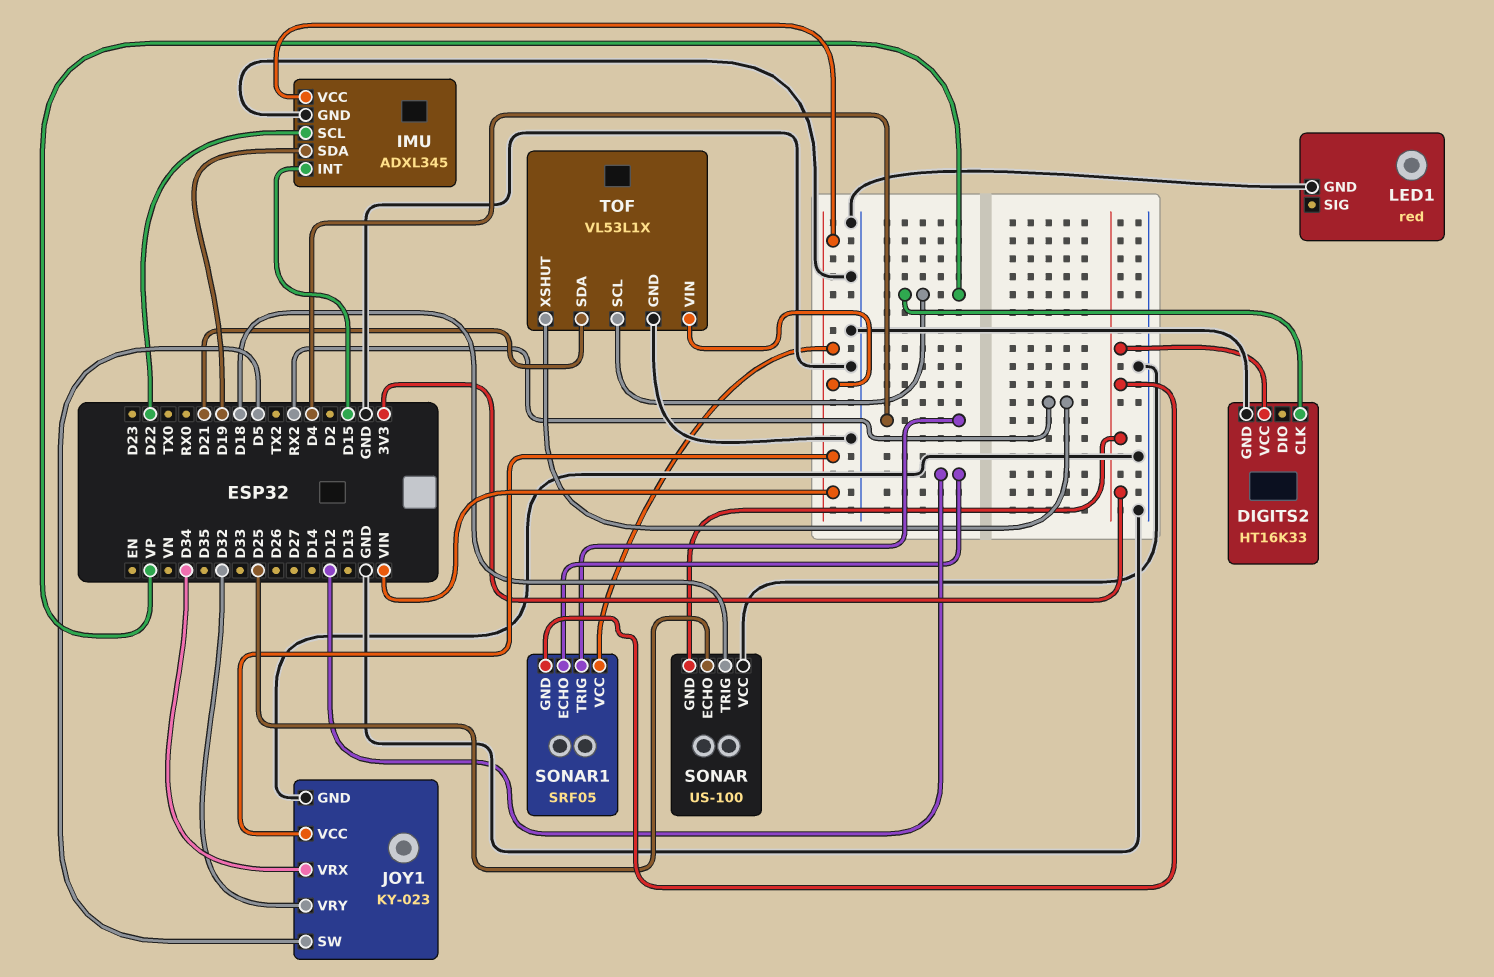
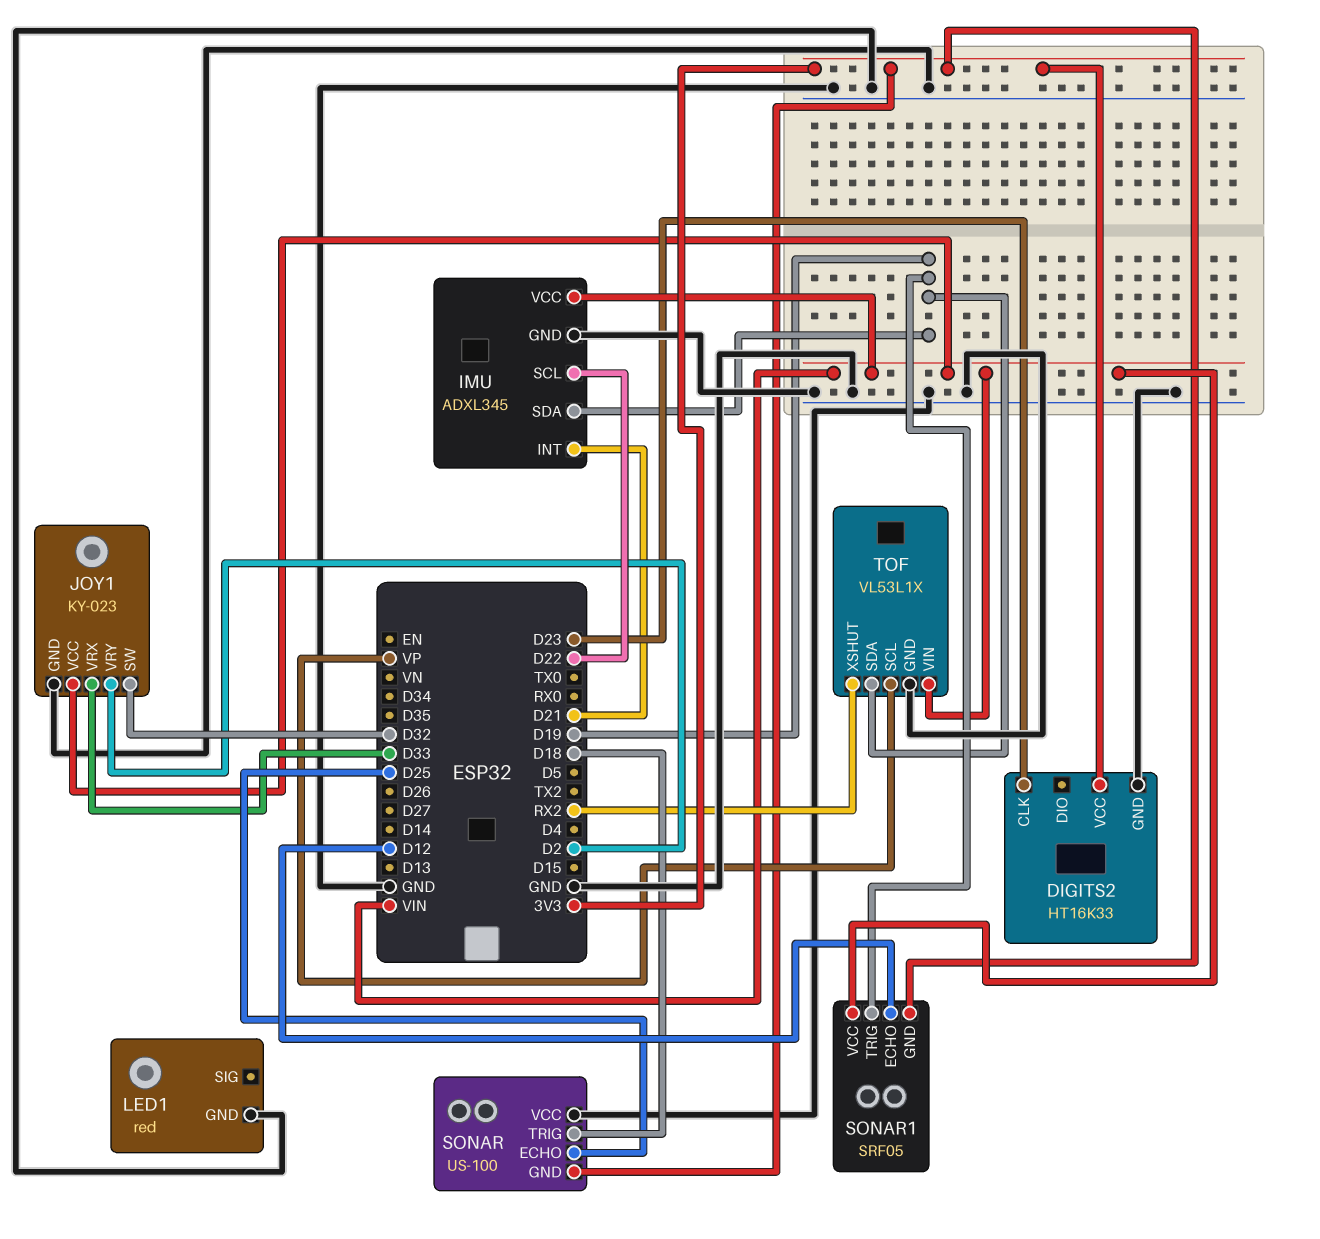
DIGITS2 pin CLK: VP -> D23
IMU pin INT: D15 -> D21
JOY1 pin SW: D5 -> D32
JOY1 pin VRX: D34 -> D33
JOY1 pin VRY: D32 -> D2
SONAR1 pin TRIG: D4 -> D19
TOF pin SDA: D21 -> D19

